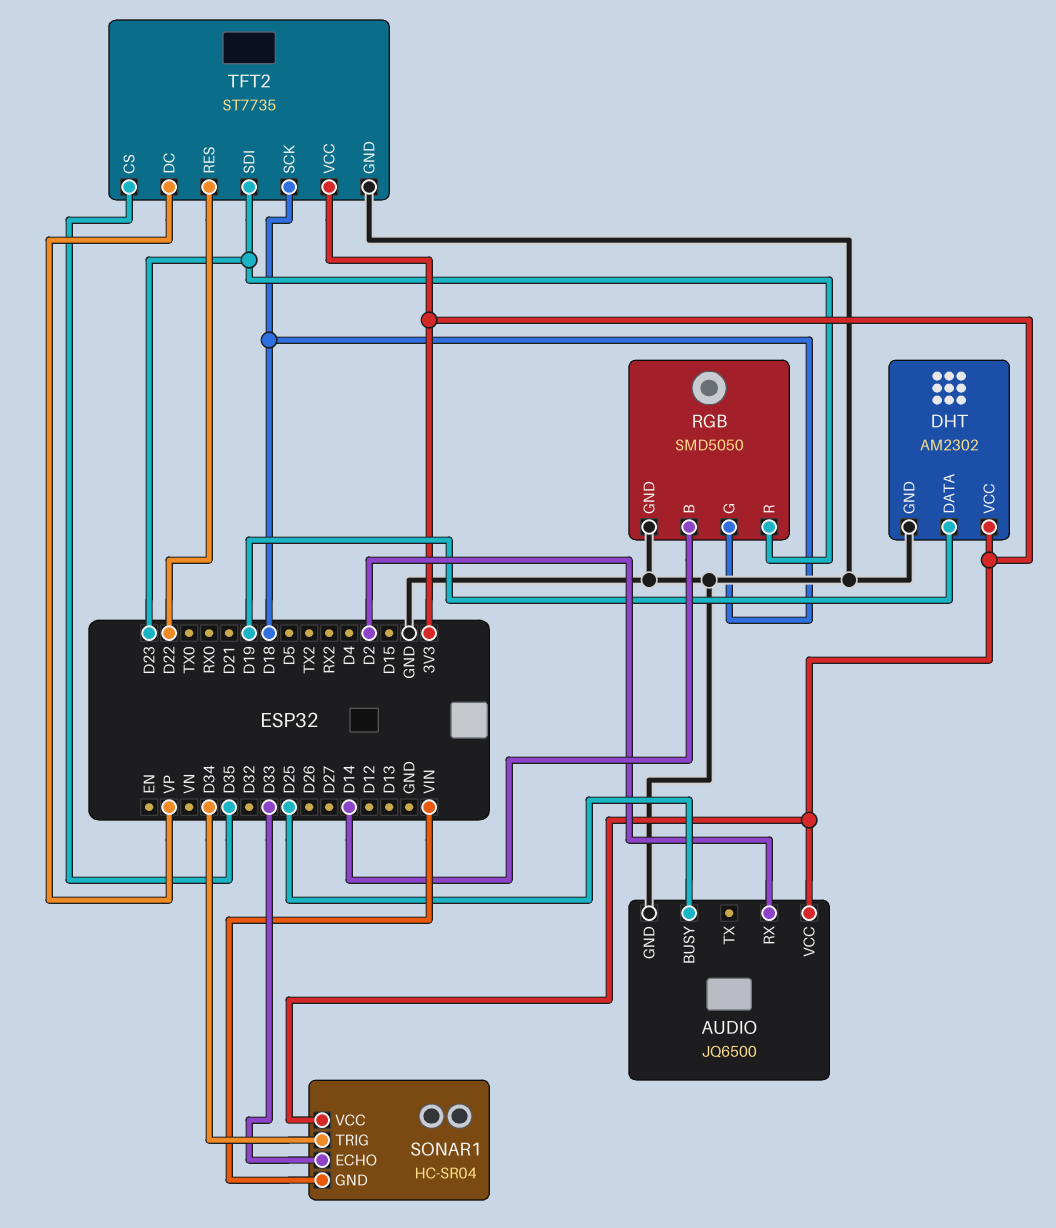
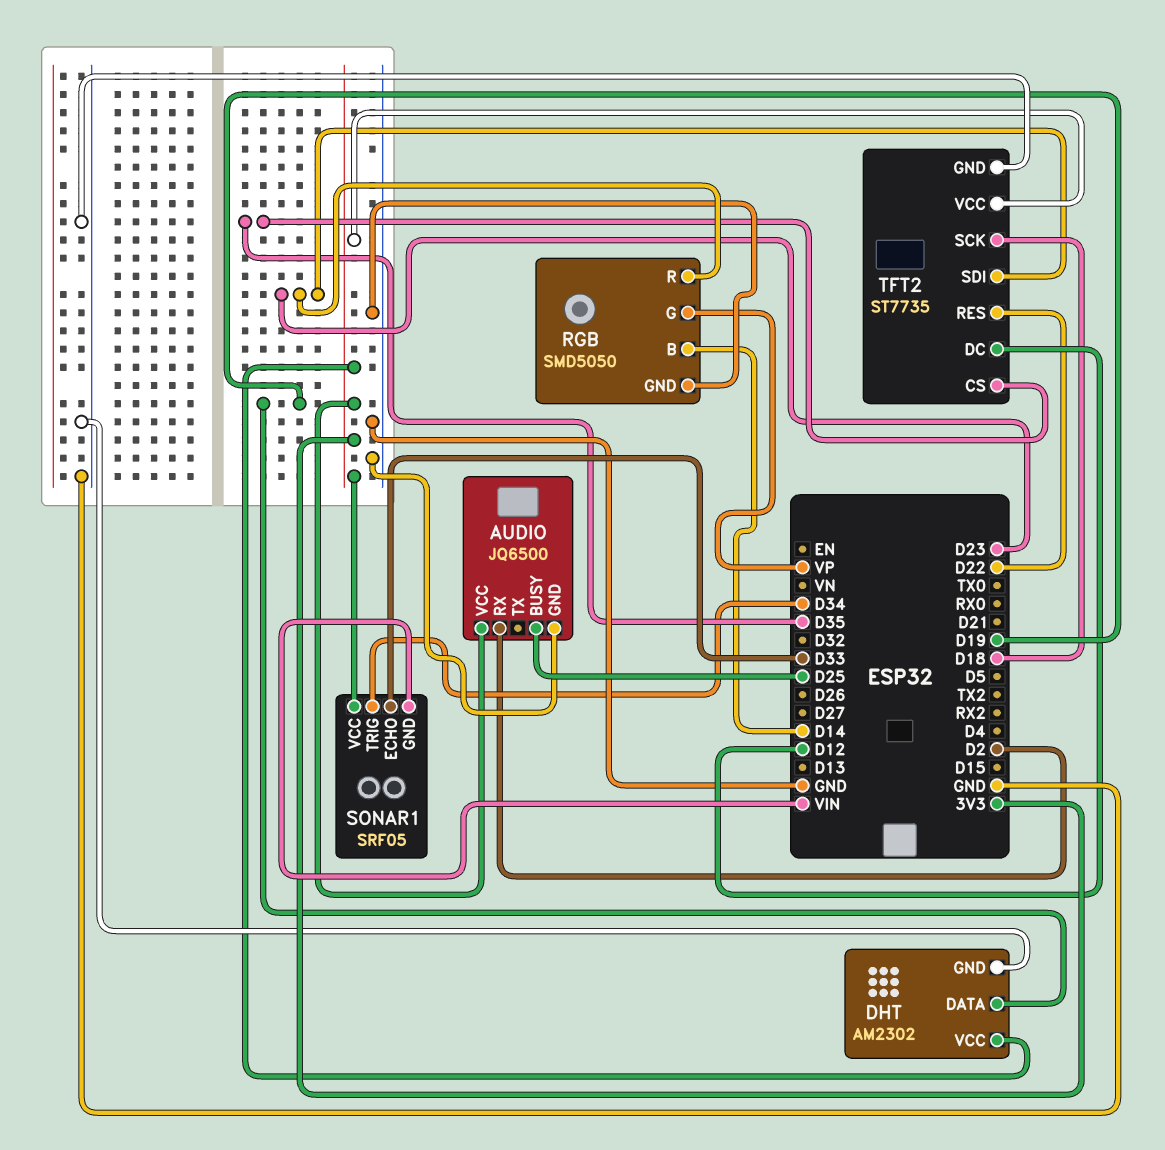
RGB pin G: D18 -> VP
SONAR1: HC-SR04 -> SRF05
TFT2 pin DC: VP -> D12

